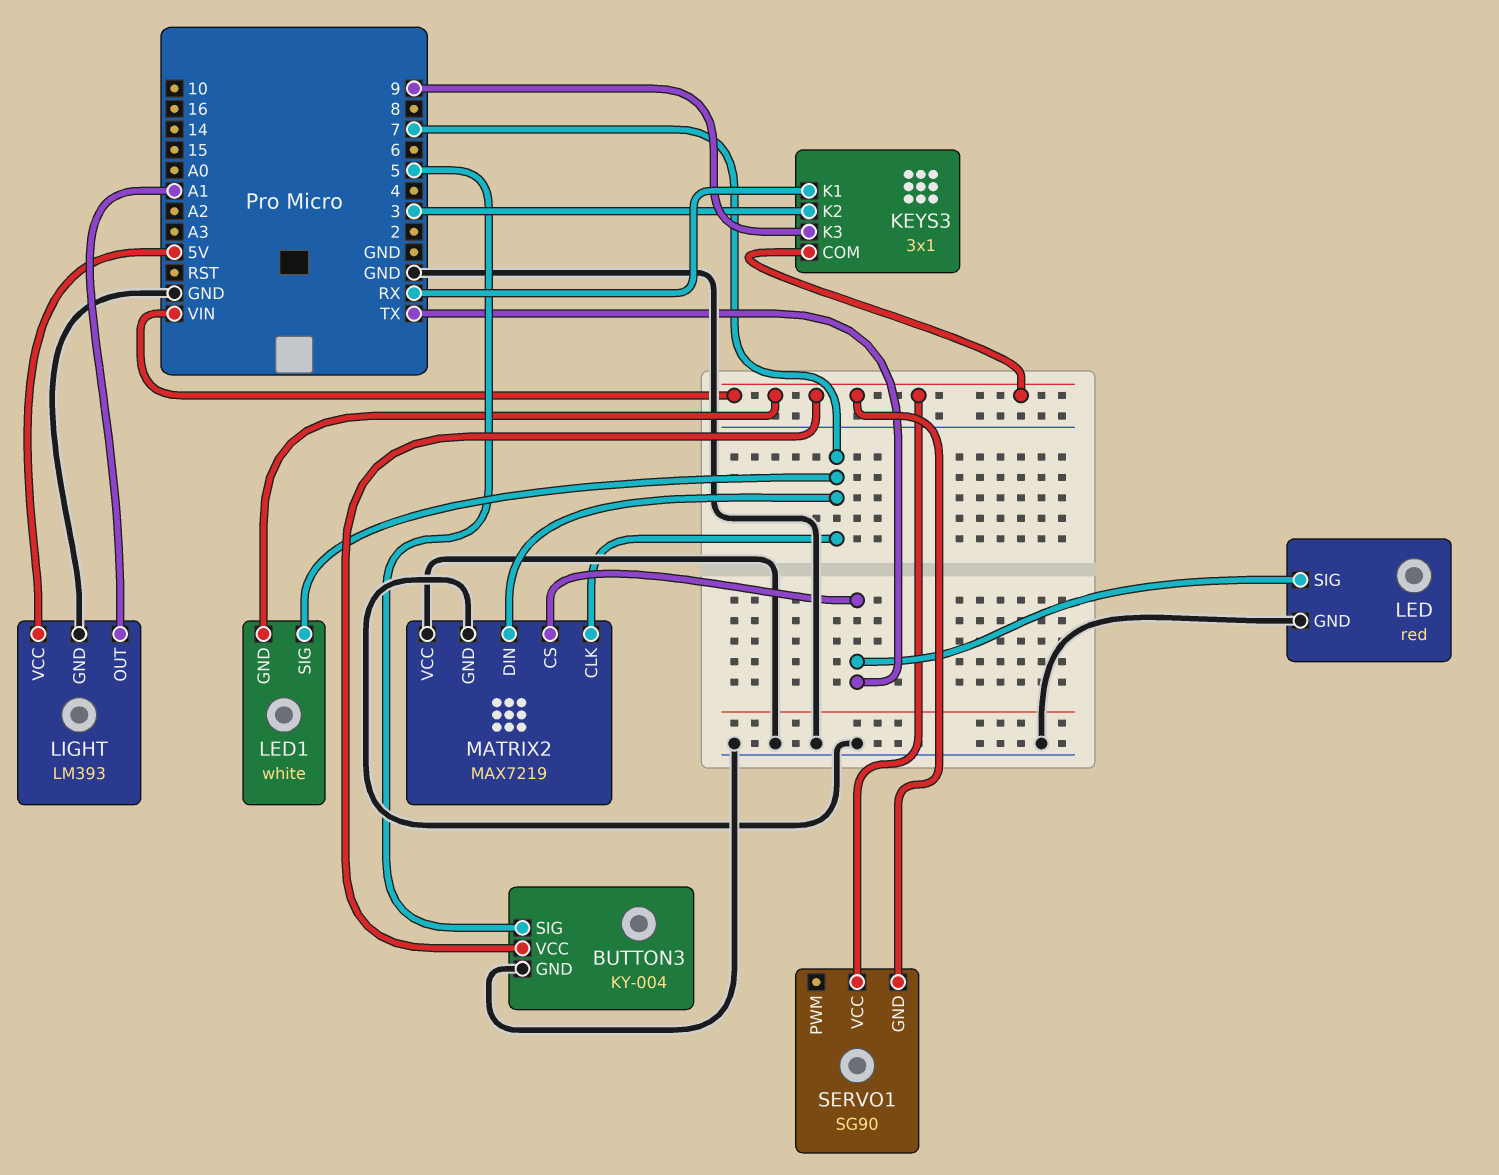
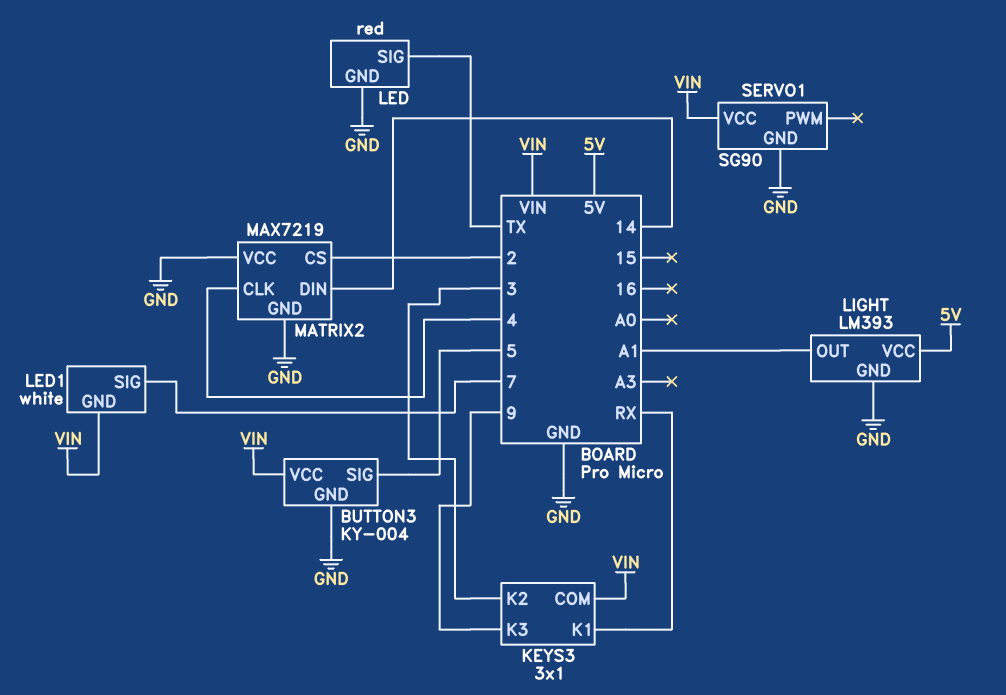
MATRIX2 pin CLK: 7 -> 4
MATRIX2 pin CS: TX -> 2
MATRIX2 pin DIN: 7 -> 14
SERVO1 pin GND: VIN -> GND

